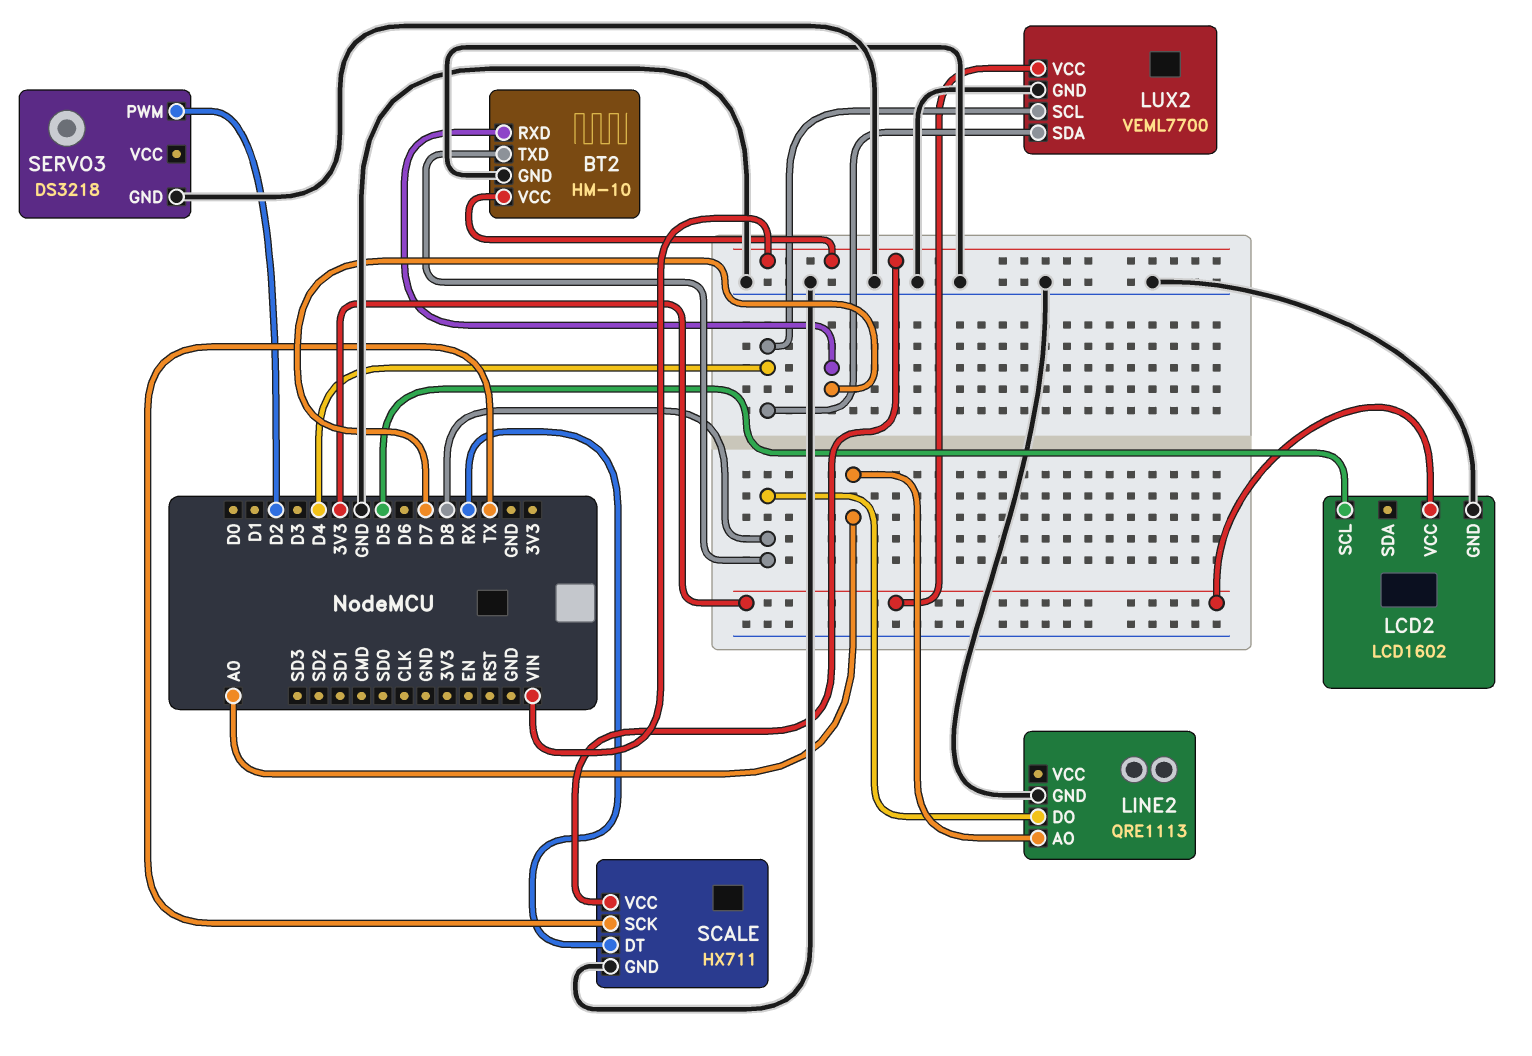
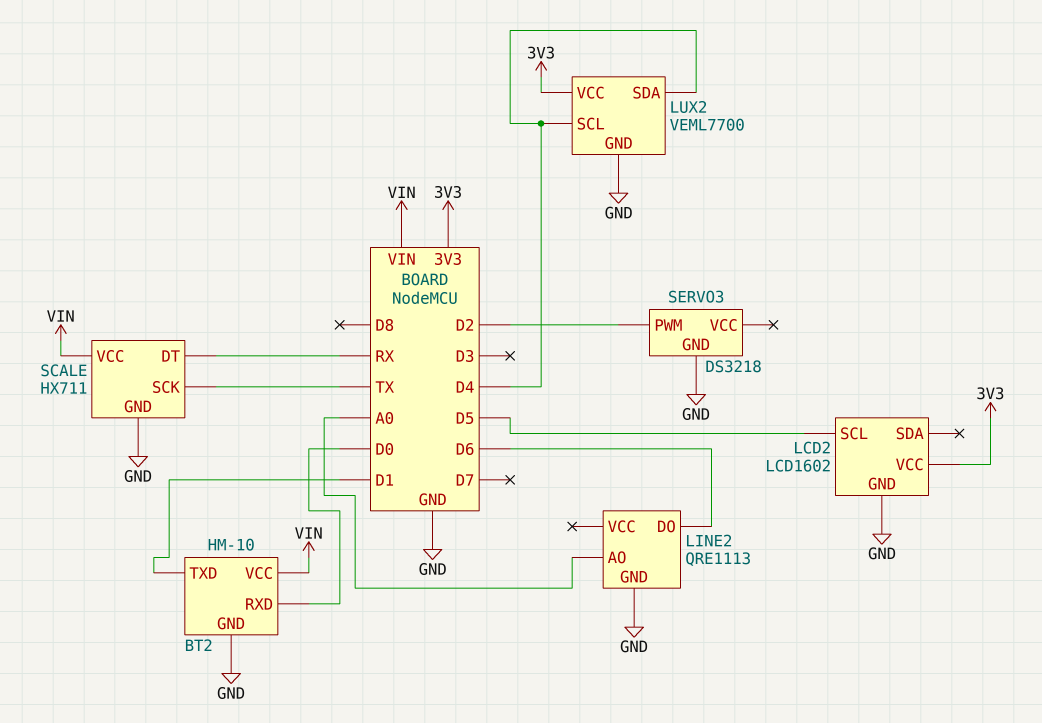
BT2 pin RXD: D7 -> D0
BT2 pin TXD: D8 -> D1
LINE2 pin DO: D8 -> D6

